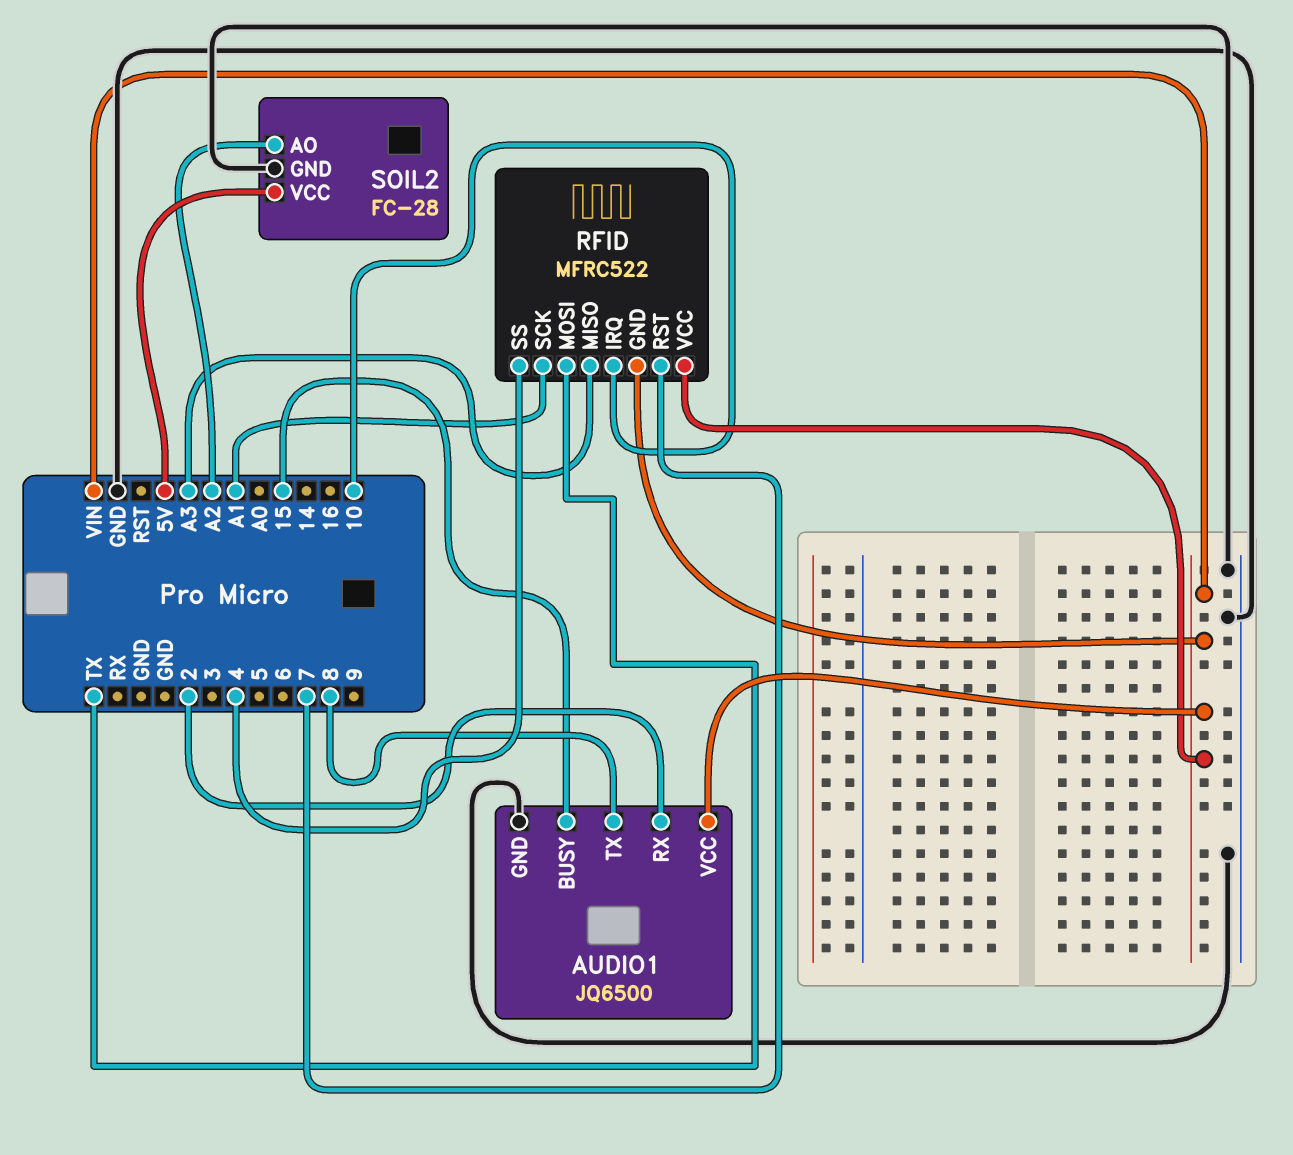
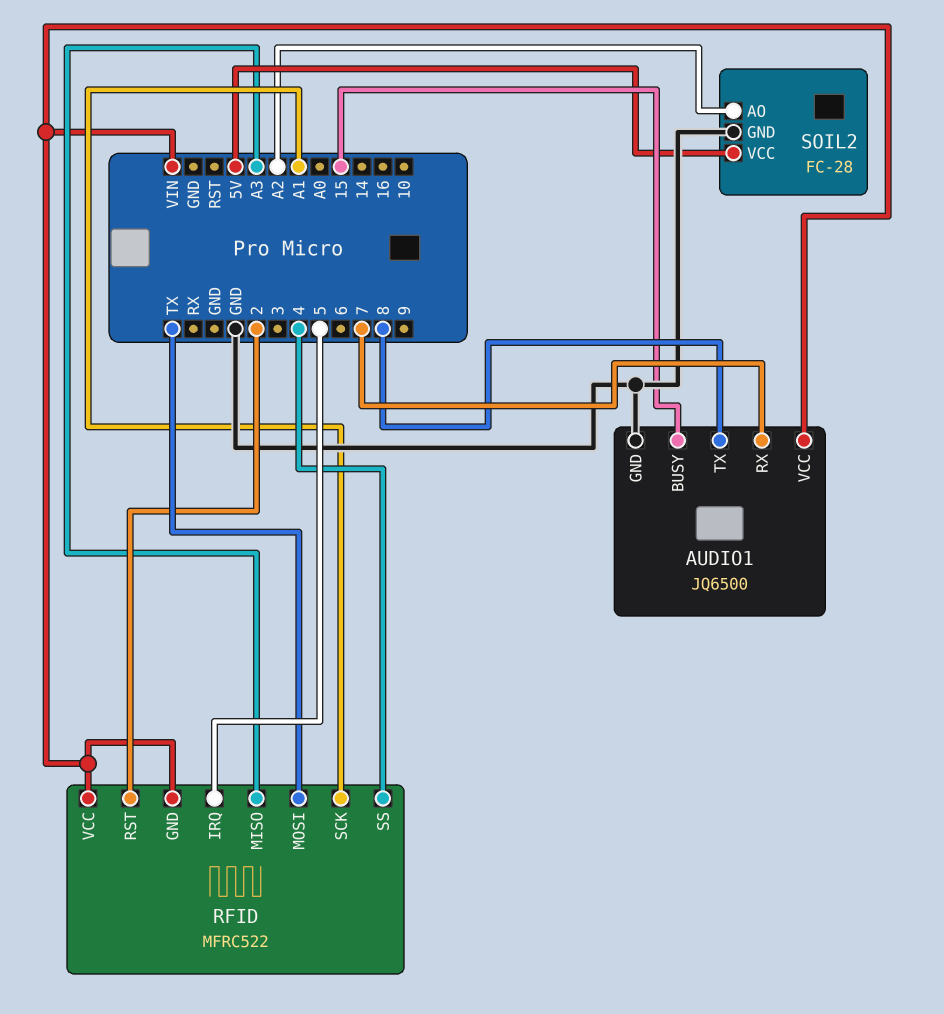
AUDIO1 pin RX: 2 -> 7
RFID pin IRQ: 10 -> 5
RFID pin RST: 7 -> 2

